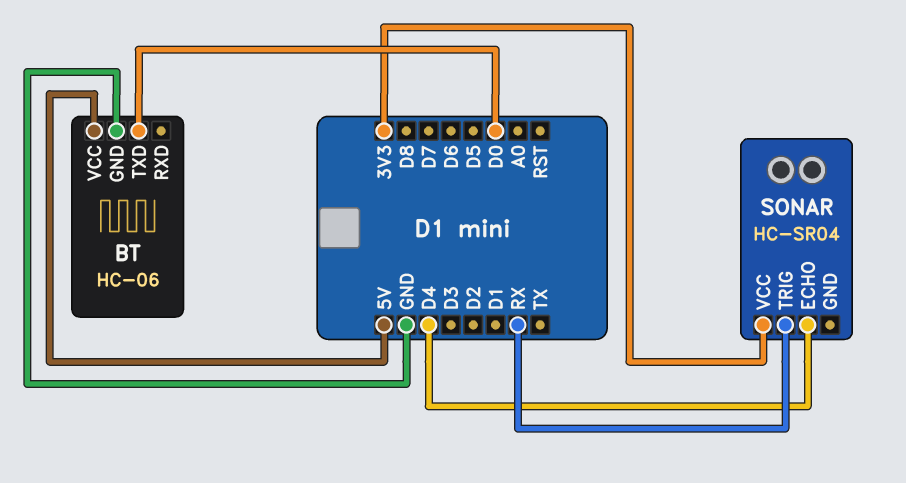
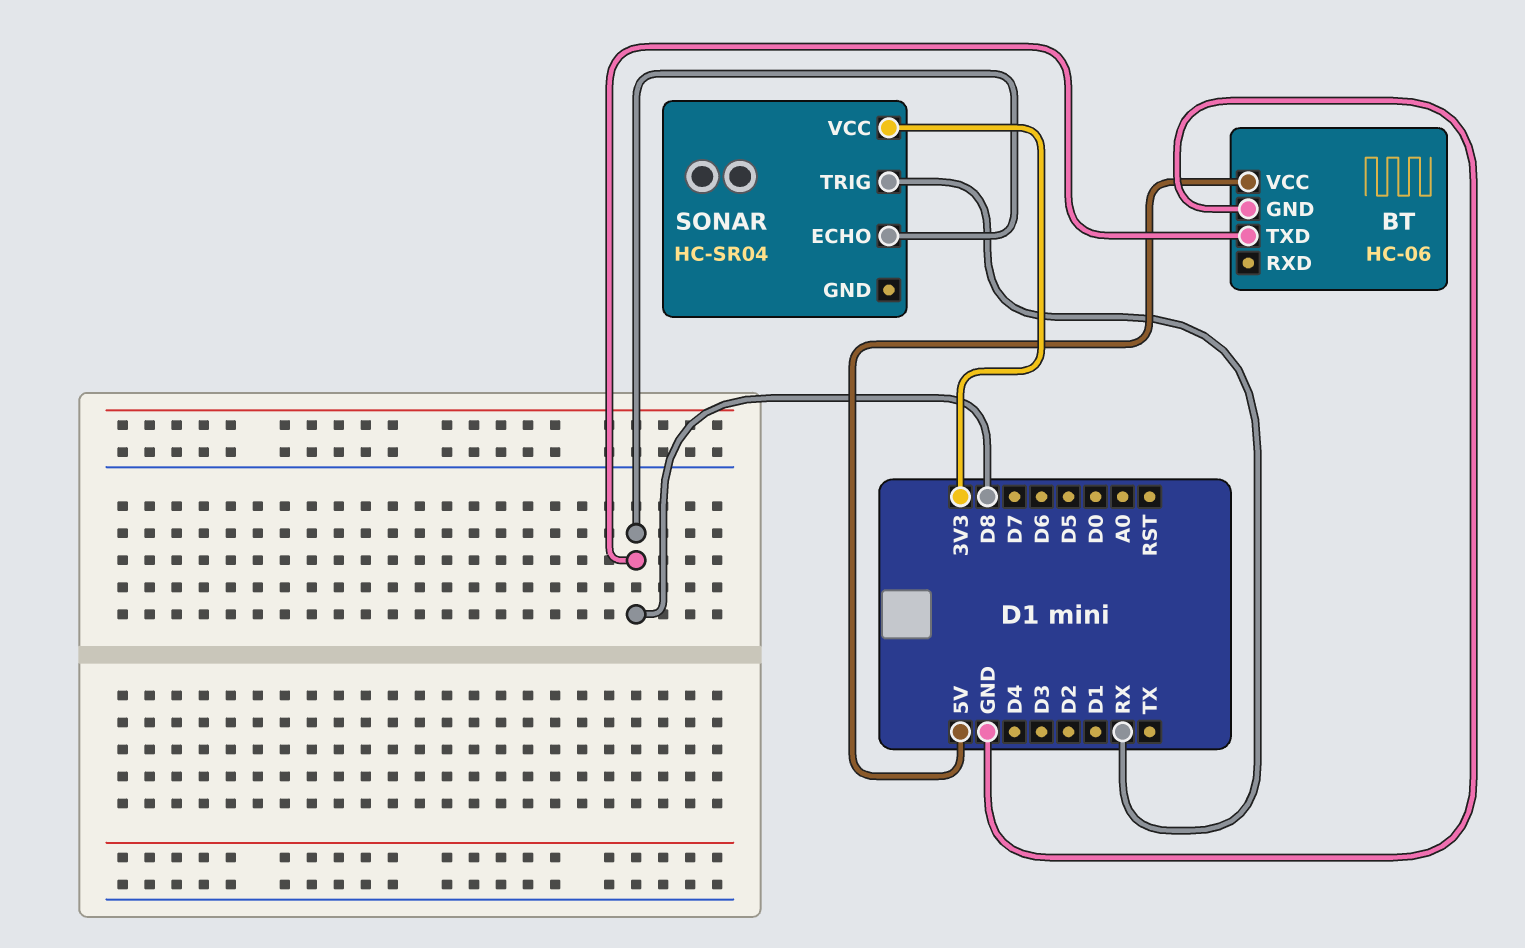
BT pin TXD: D0 -> D8
SONAR pin ECHO: D4 -> D8

